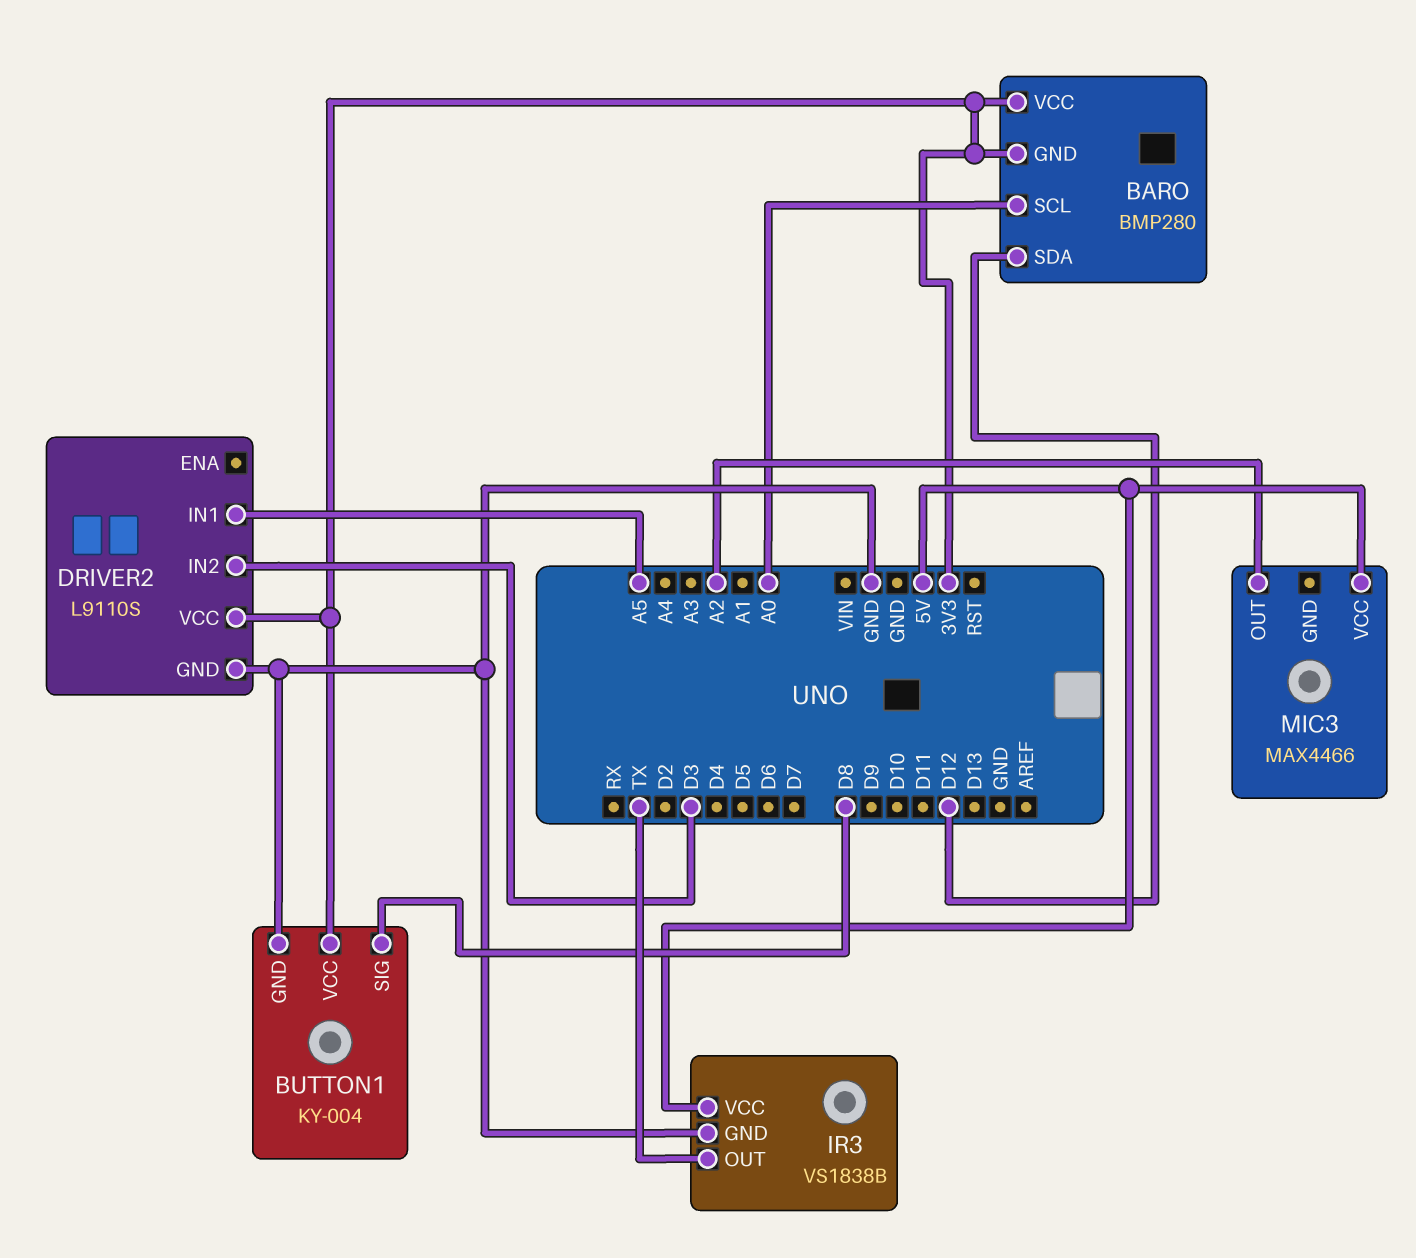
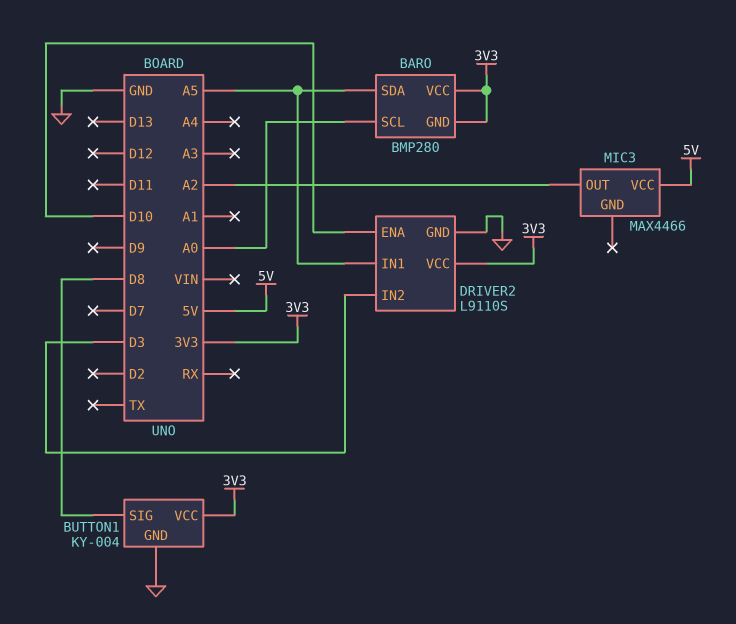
BARO pin SDA: D12 -> A5
DRIVER2 pin ENA: none -> D10
IR3: VS1838B -> none
IR3 pin GND: GND -> none
IR3 pin OUT: TX -> none
IR3 pin VCC: 5V -> none

